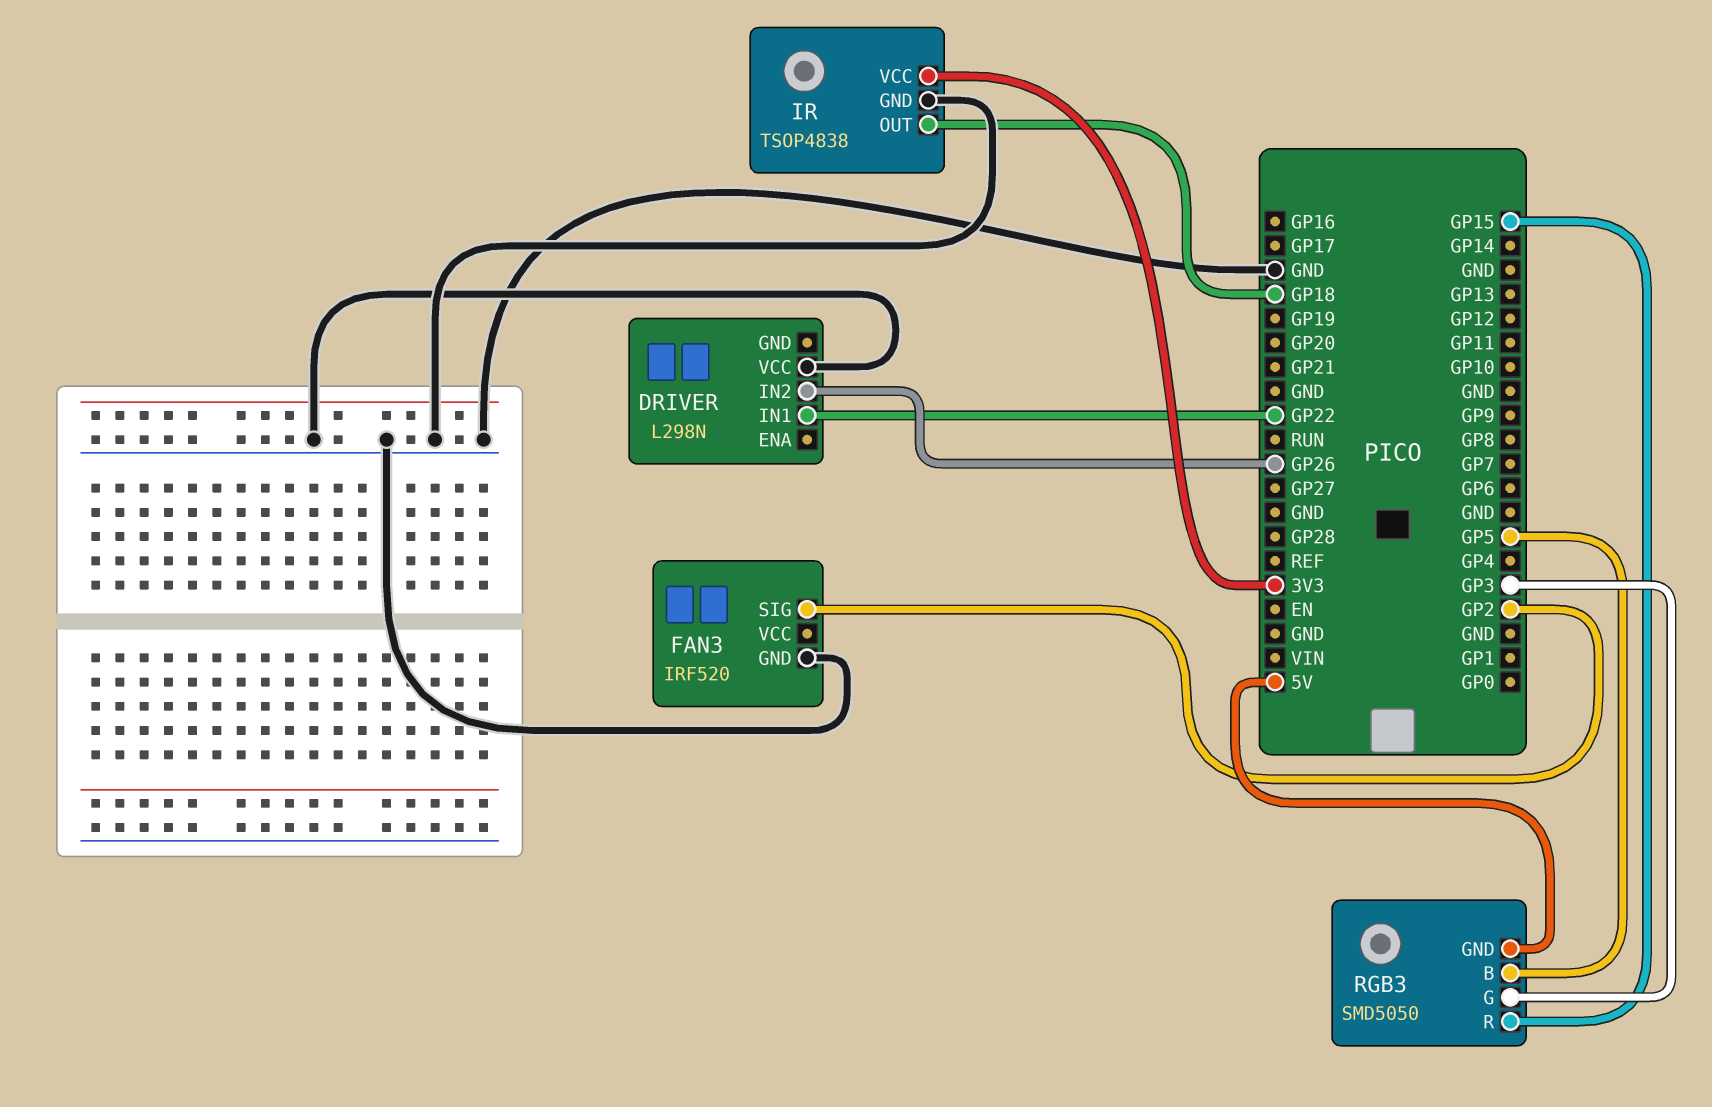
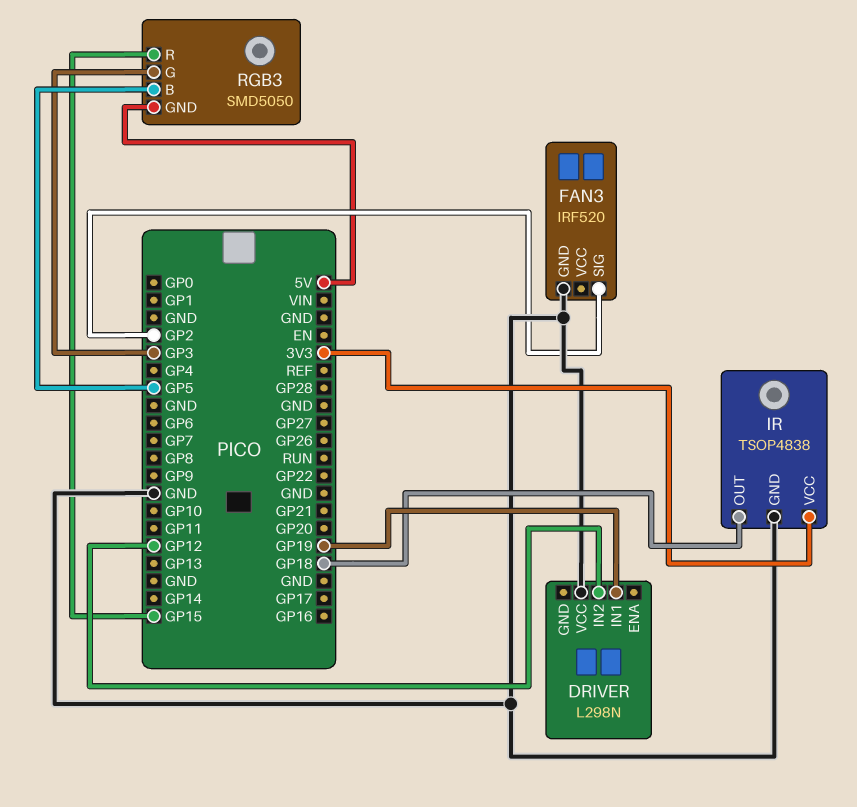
DRIVER pin IN1: GP22 -> GP19
DRIVER pin IN2: GP26 -> GP12

